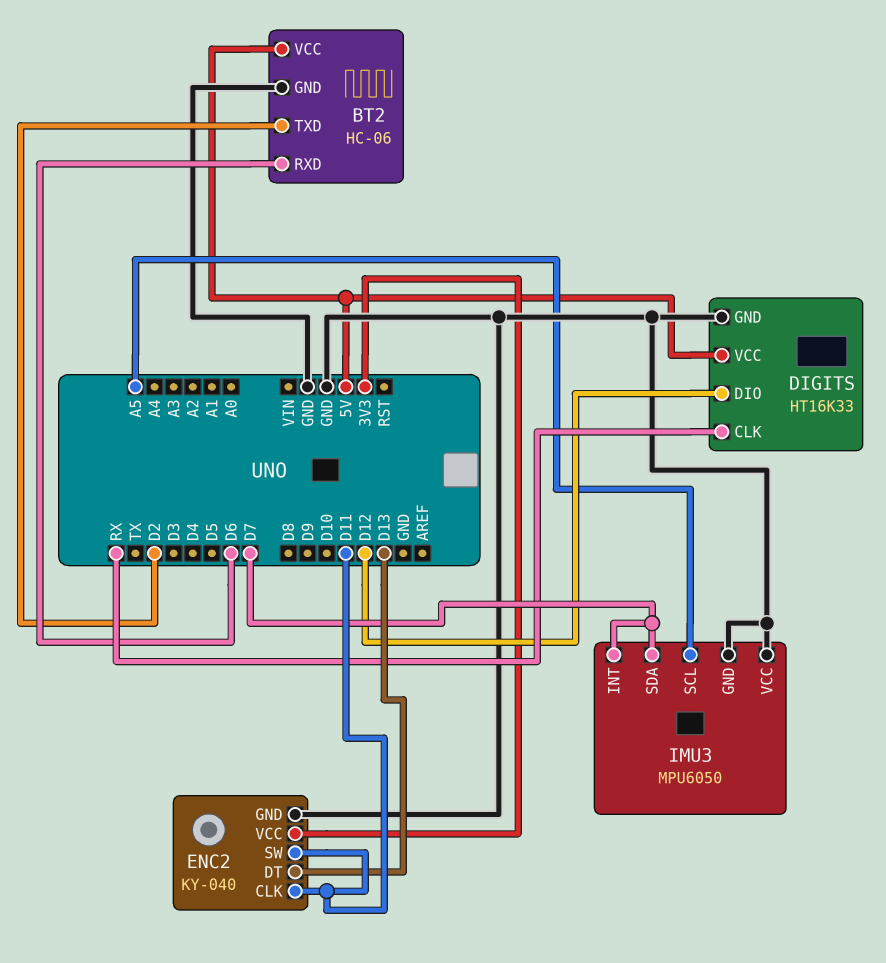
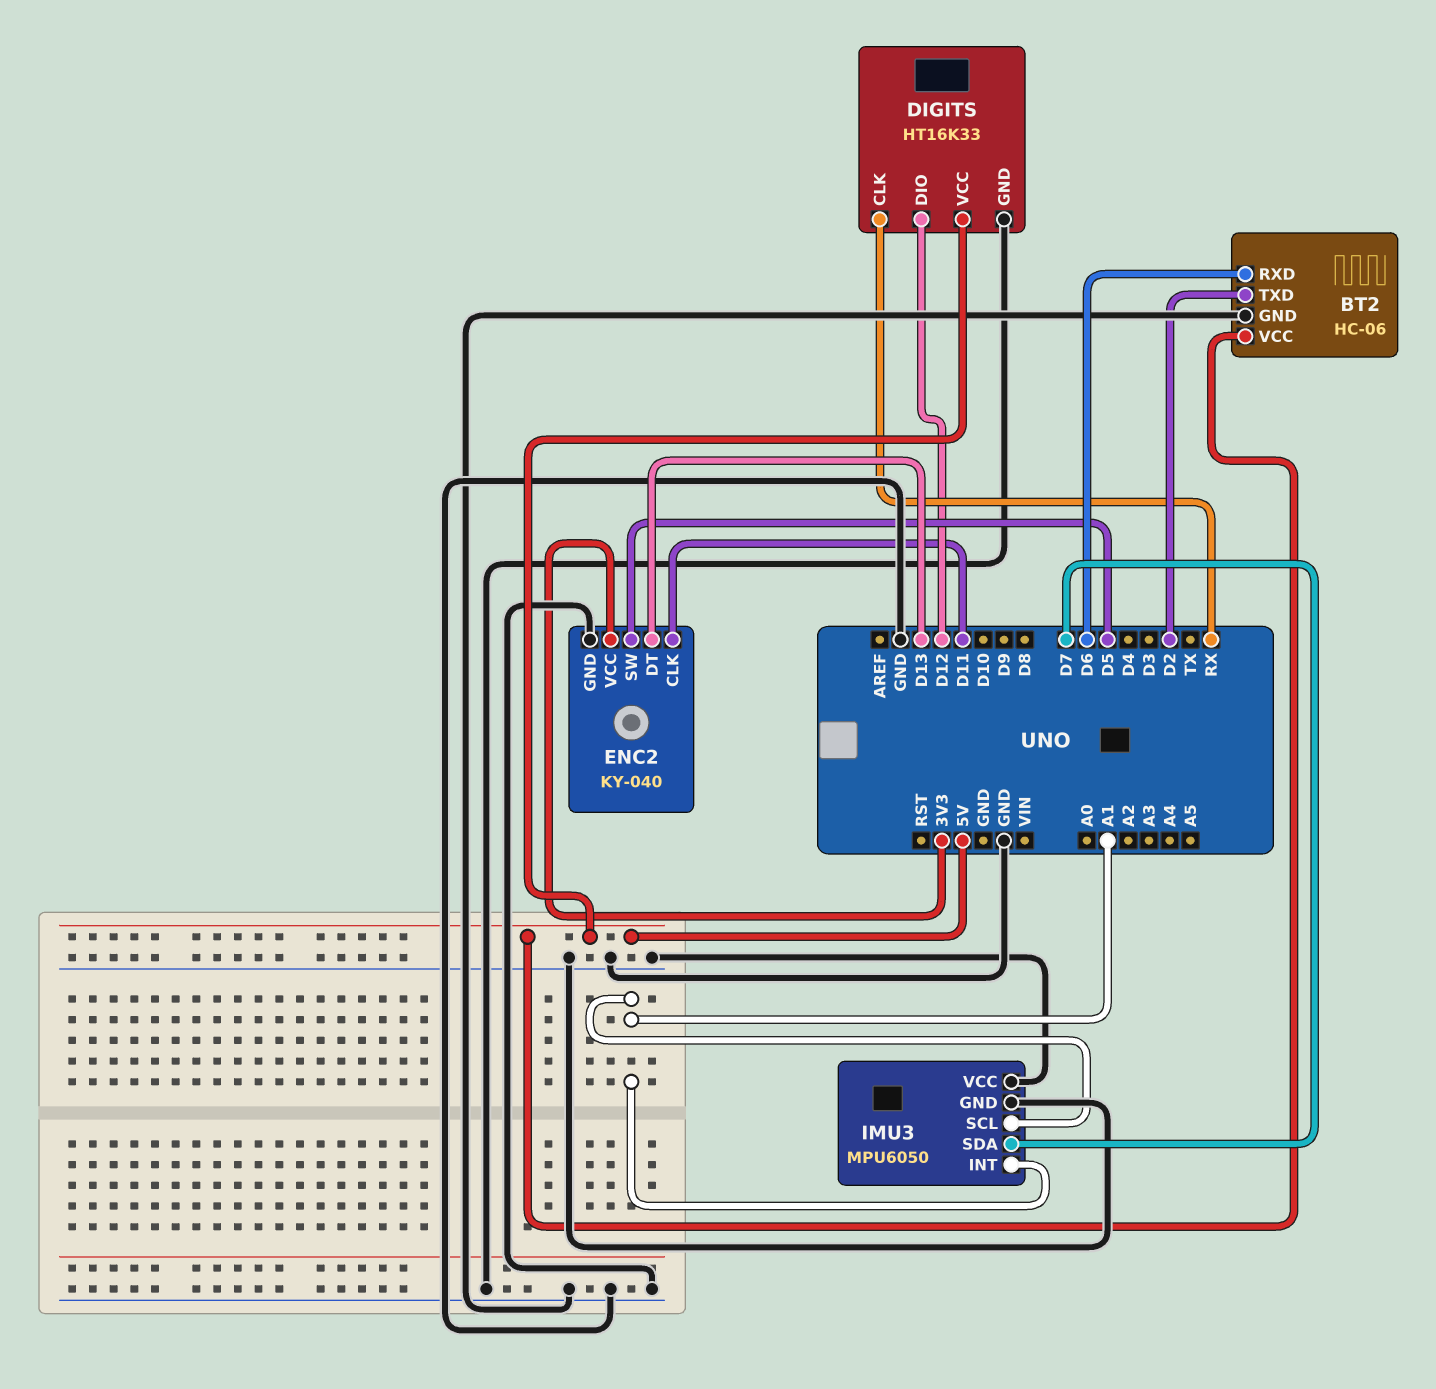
ENC2 pin SW: D11 -> D5
IMU3 pin INT: D7 -> A1
IMU3 pin SCL: A5 -> A1

